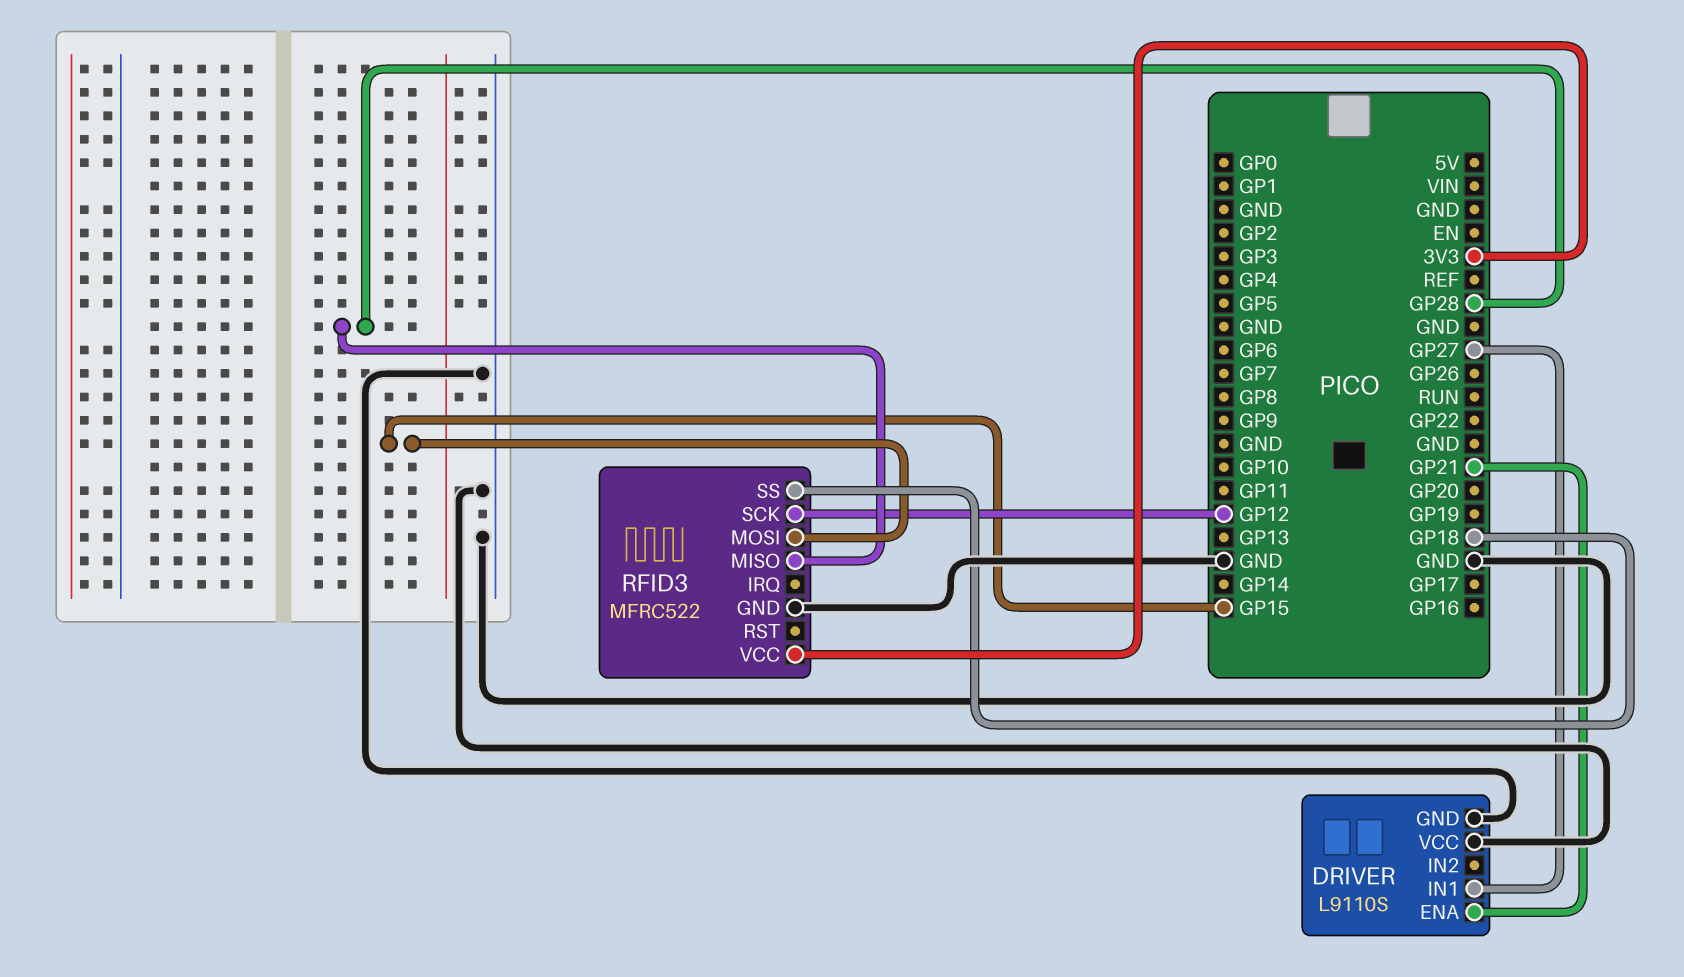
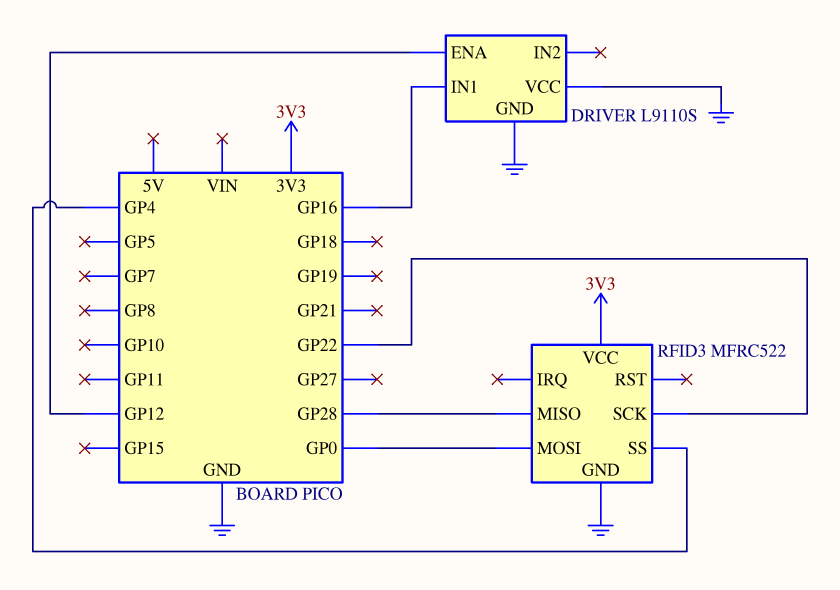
DRIVER pin ENA: GP21 -> GP12
DRIVER pin IN1: GP27 -> GP16
RFID3 pin MOSI: GP15 -> GP0
RFID3 pin SCK: GP12 -> GP22
RFID3 pin SS: GP18 -> GP4

